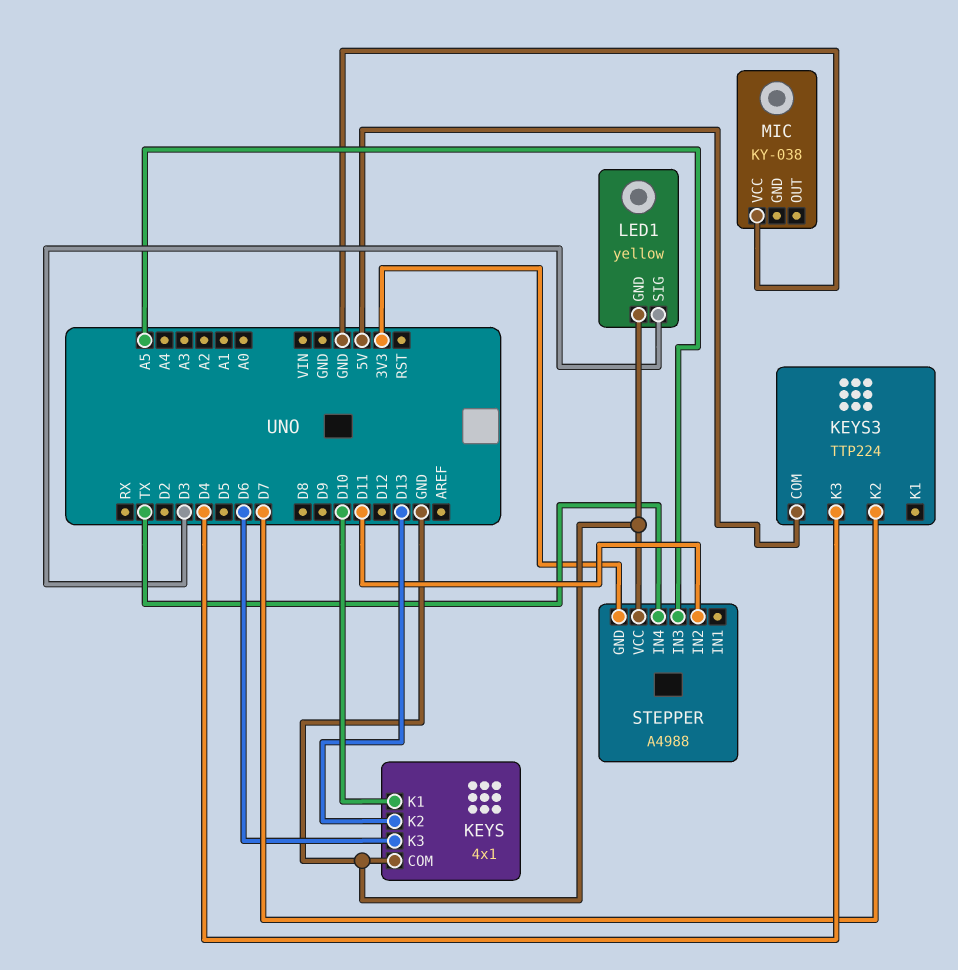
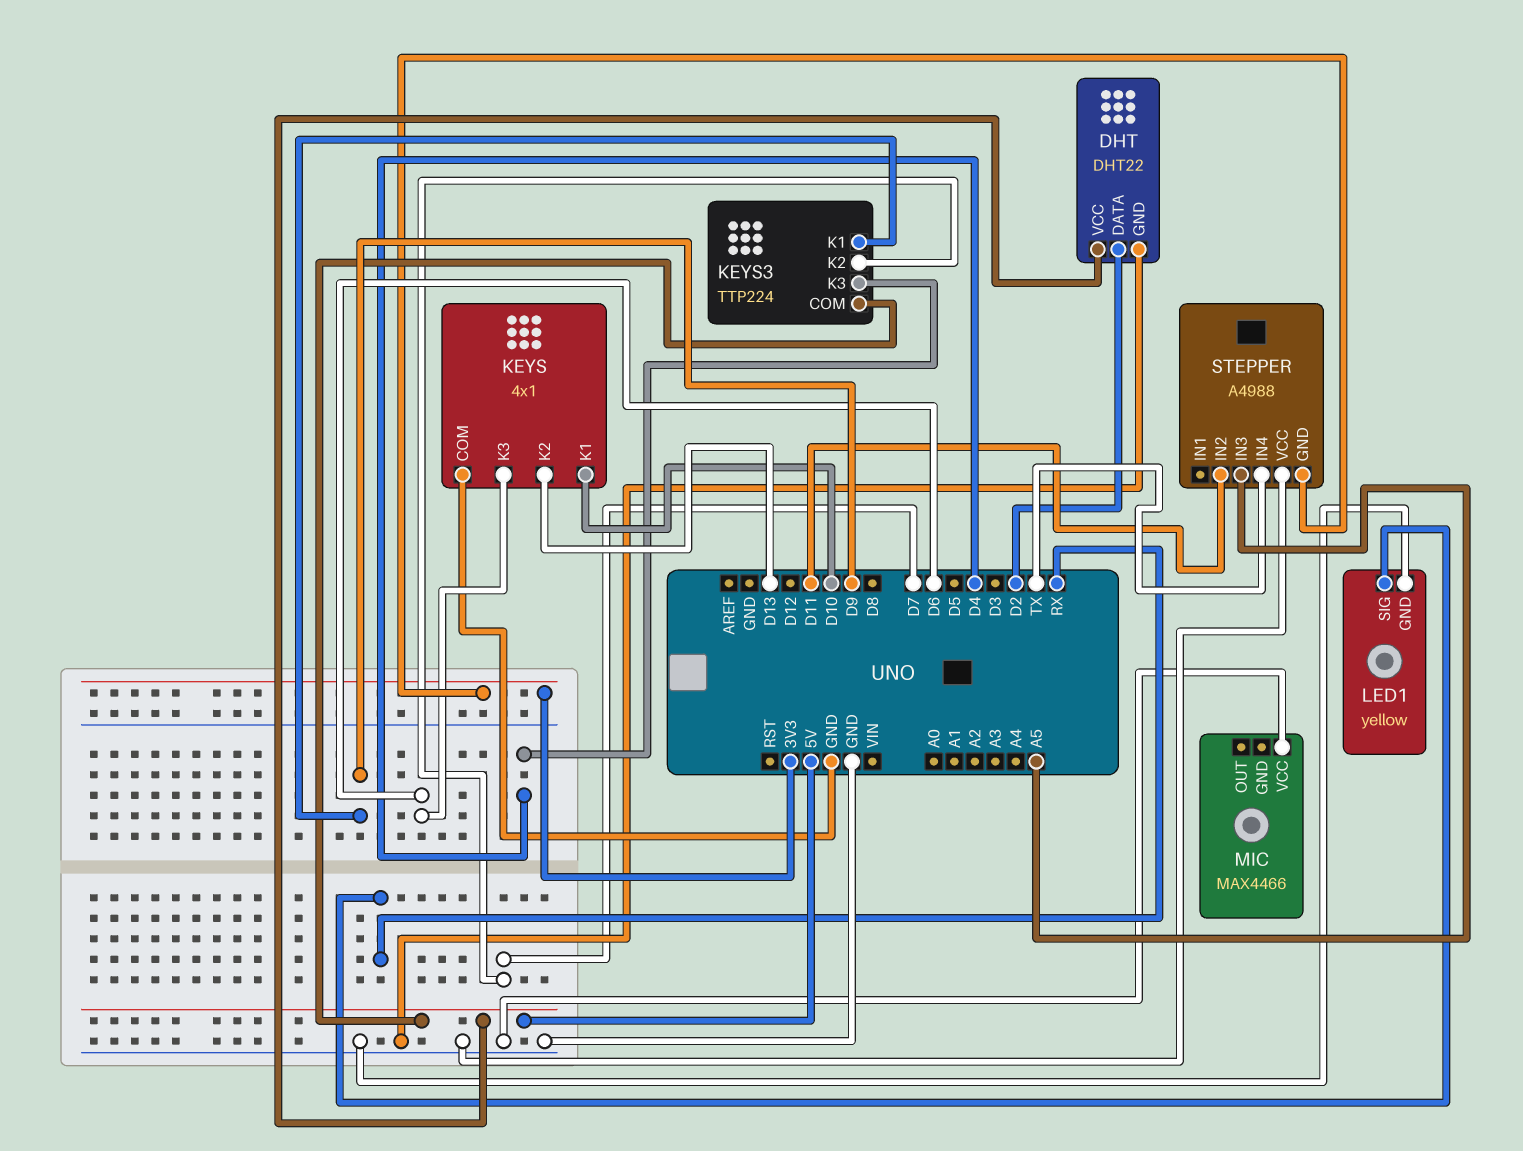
DHT: none -> DHT22
DHT pin DATA: none -> D2
DHT pin GND: none -> GND
DHT pin VCC: none -> 5V
KEYS3 pin K1: none -> D9
LED1 pin SIG: D3 -> RX
MIC: KY-038 -> MAX4466

